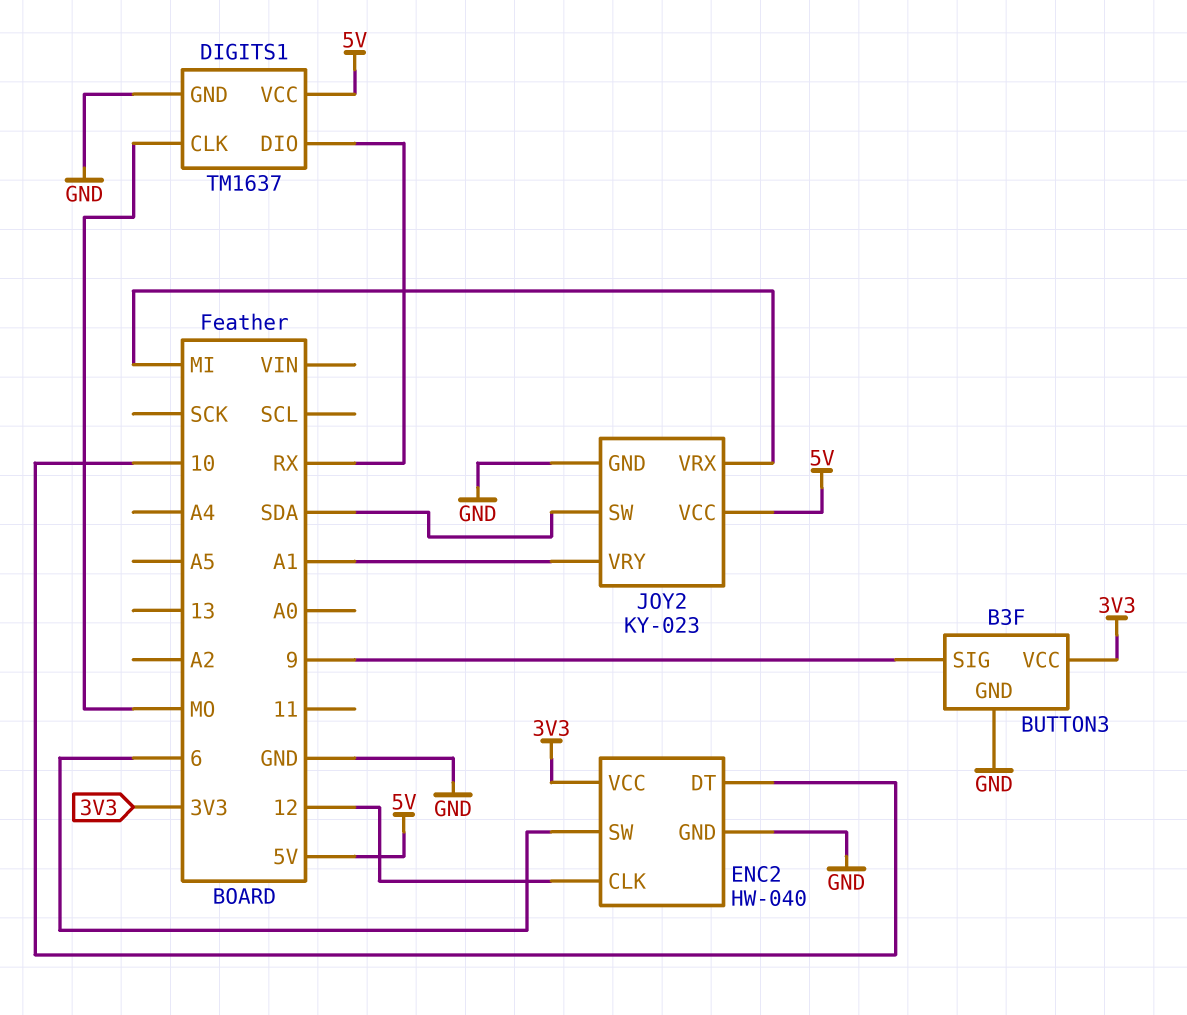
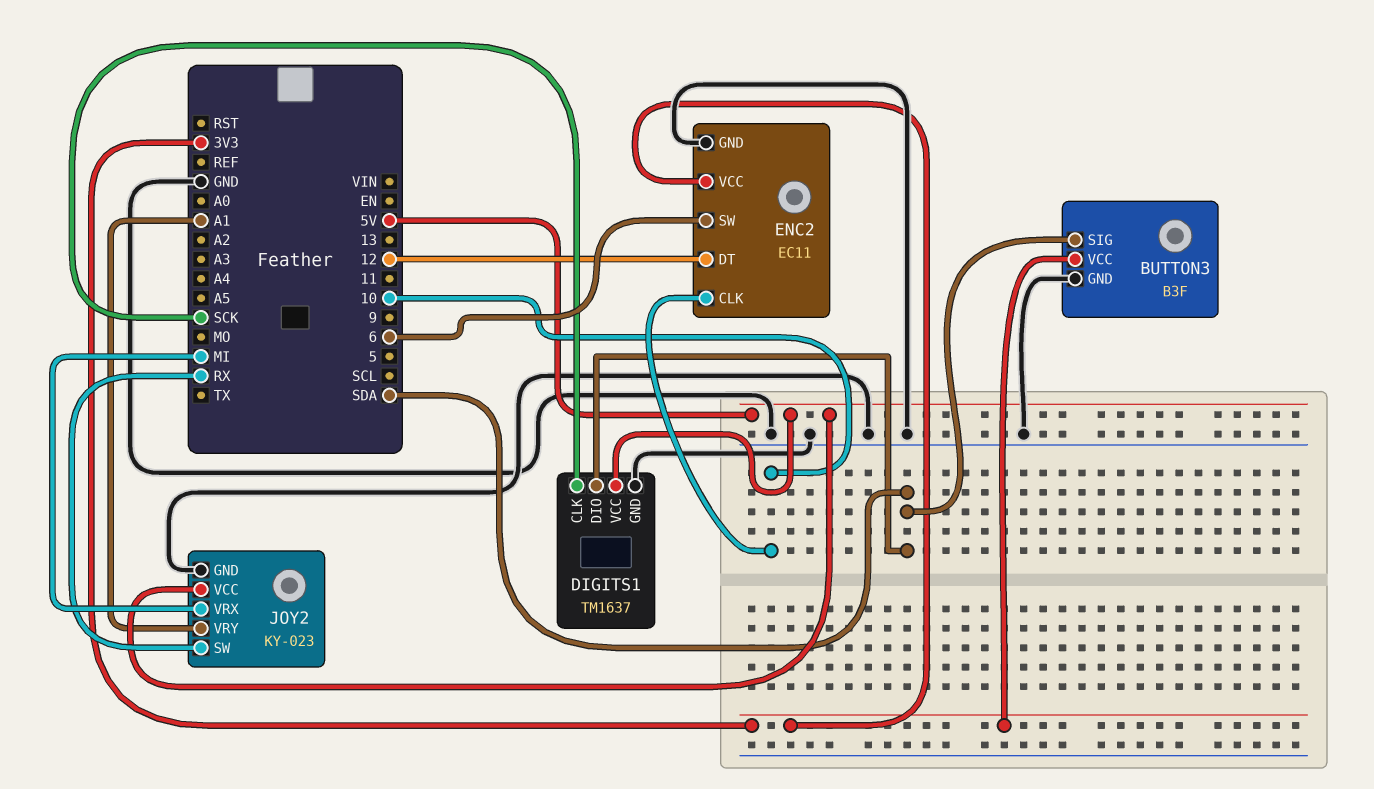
BUTTON3 pin SIG: 9 -> SDA
DIGITS1 pin CLK: MO -> SCK
DIGITS1 pin DIO: RX -> SDA
ENC2: HW-040 -> EC11
ENC2 pin CLK: 12 -> 10
ENC2 pin DT: 10 -> 12
JOY2 pin SW: SDA -> RX

